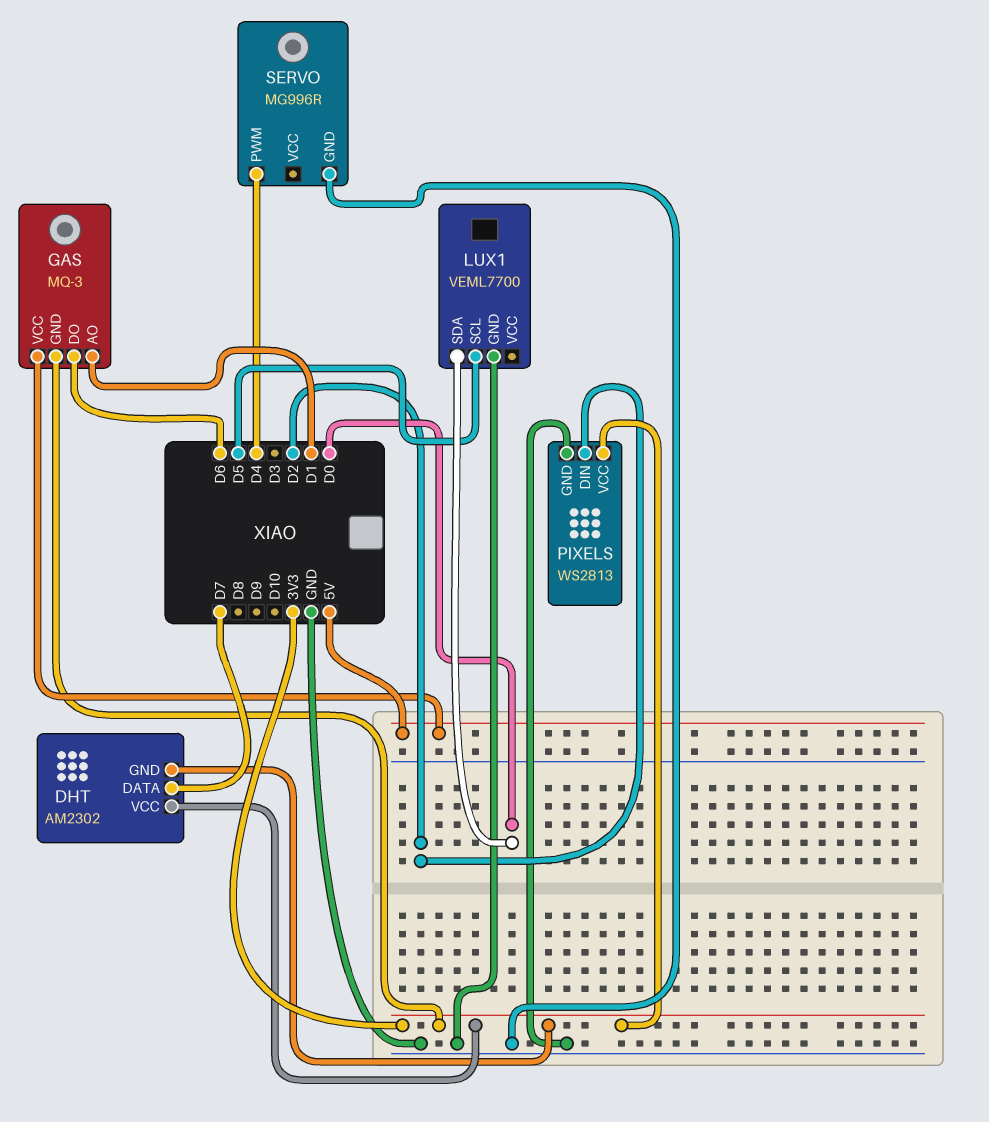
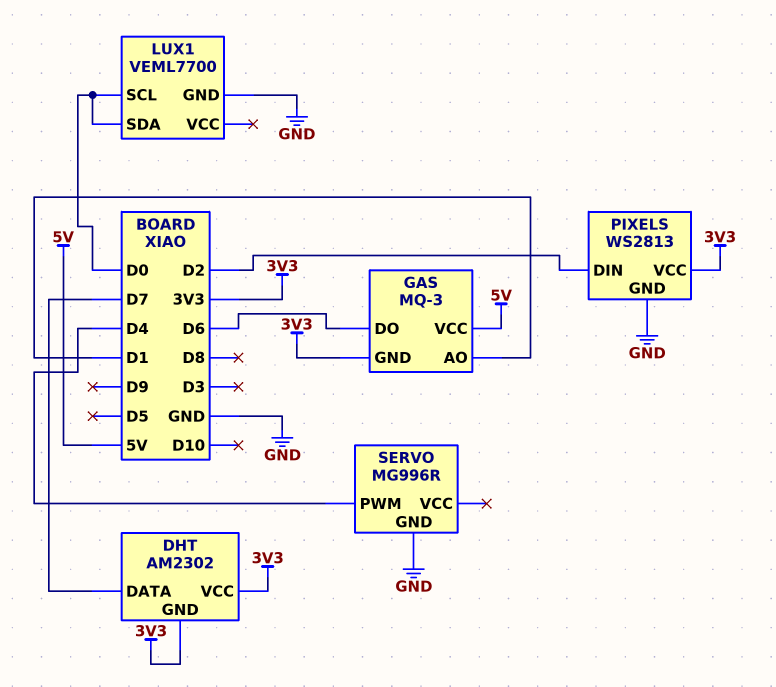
LUX1 pin SCL: D5 -> D0

